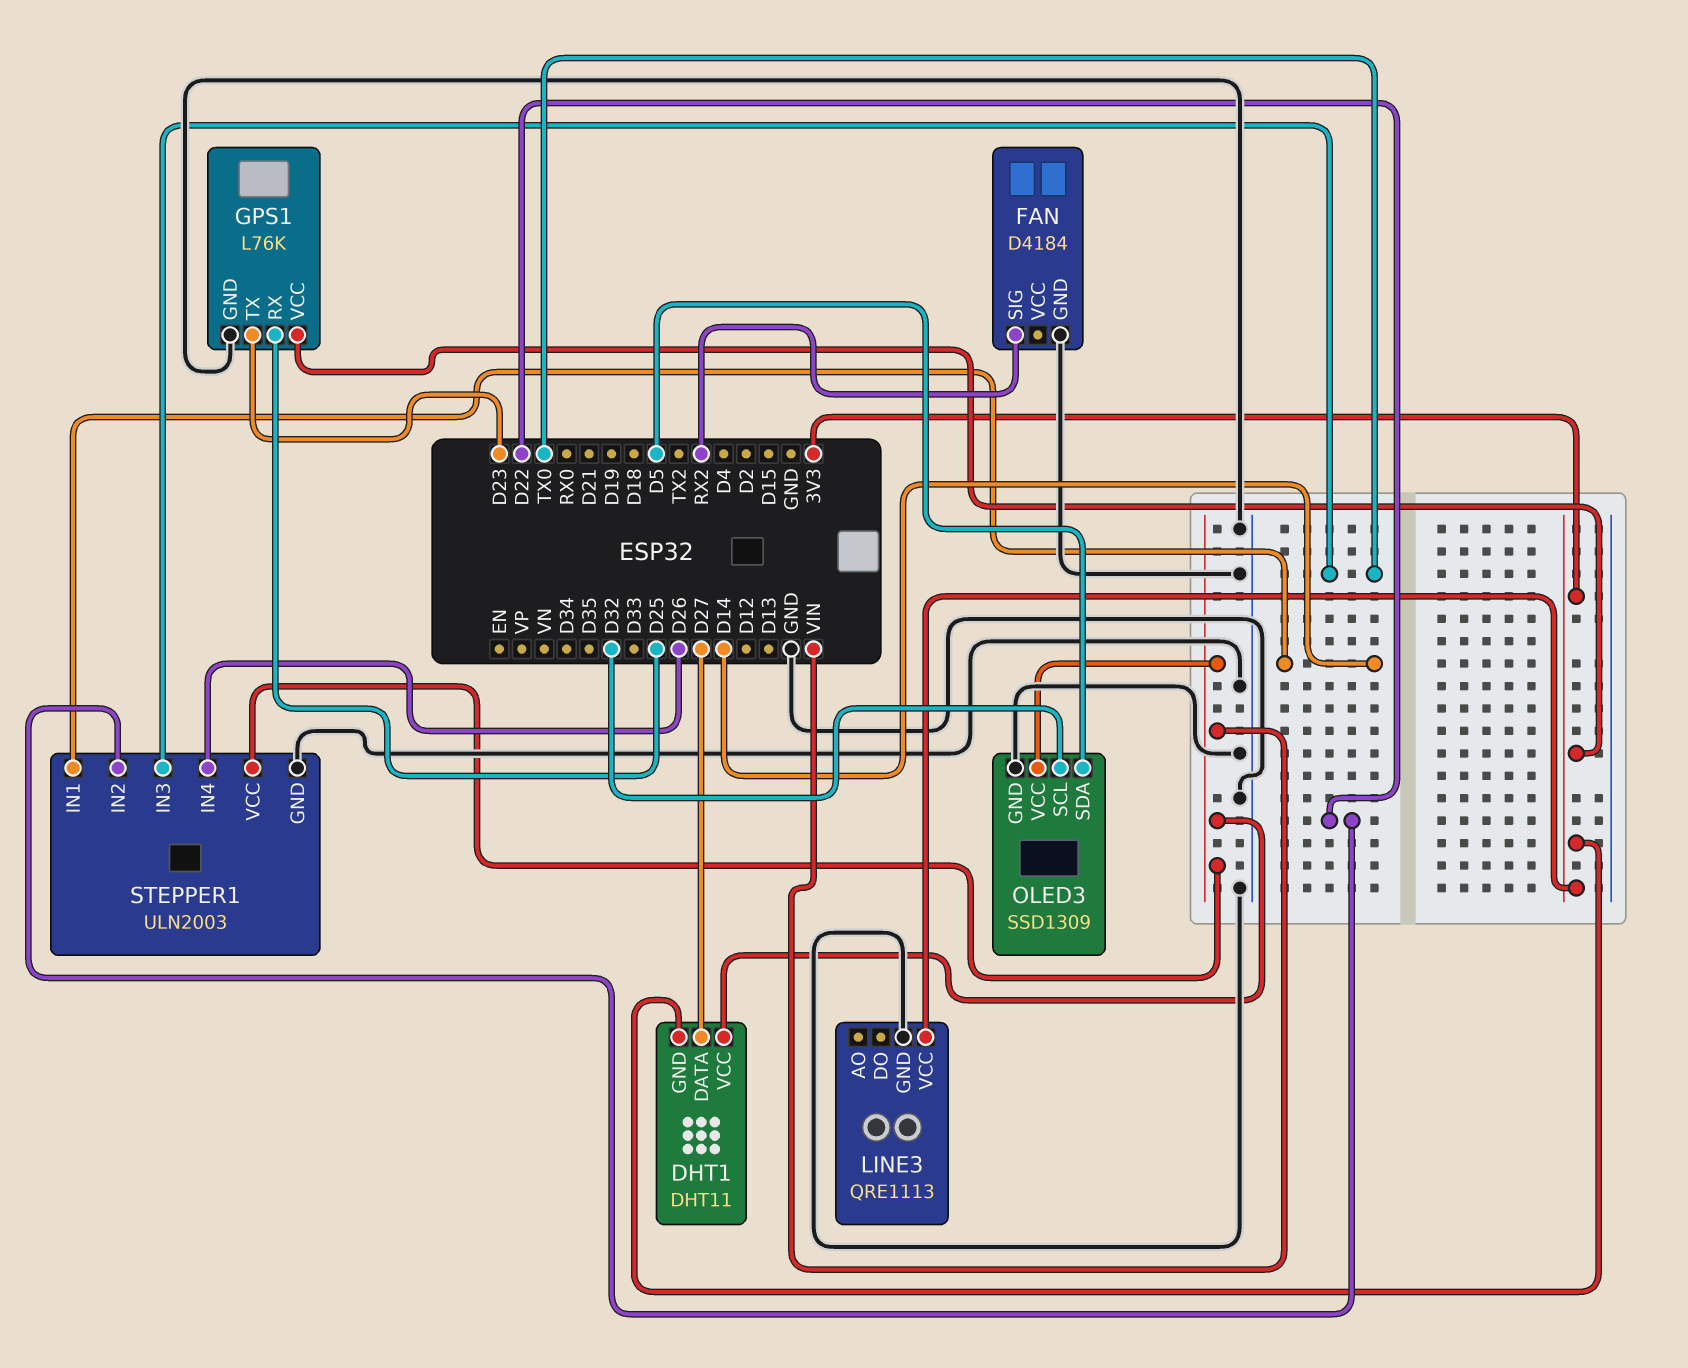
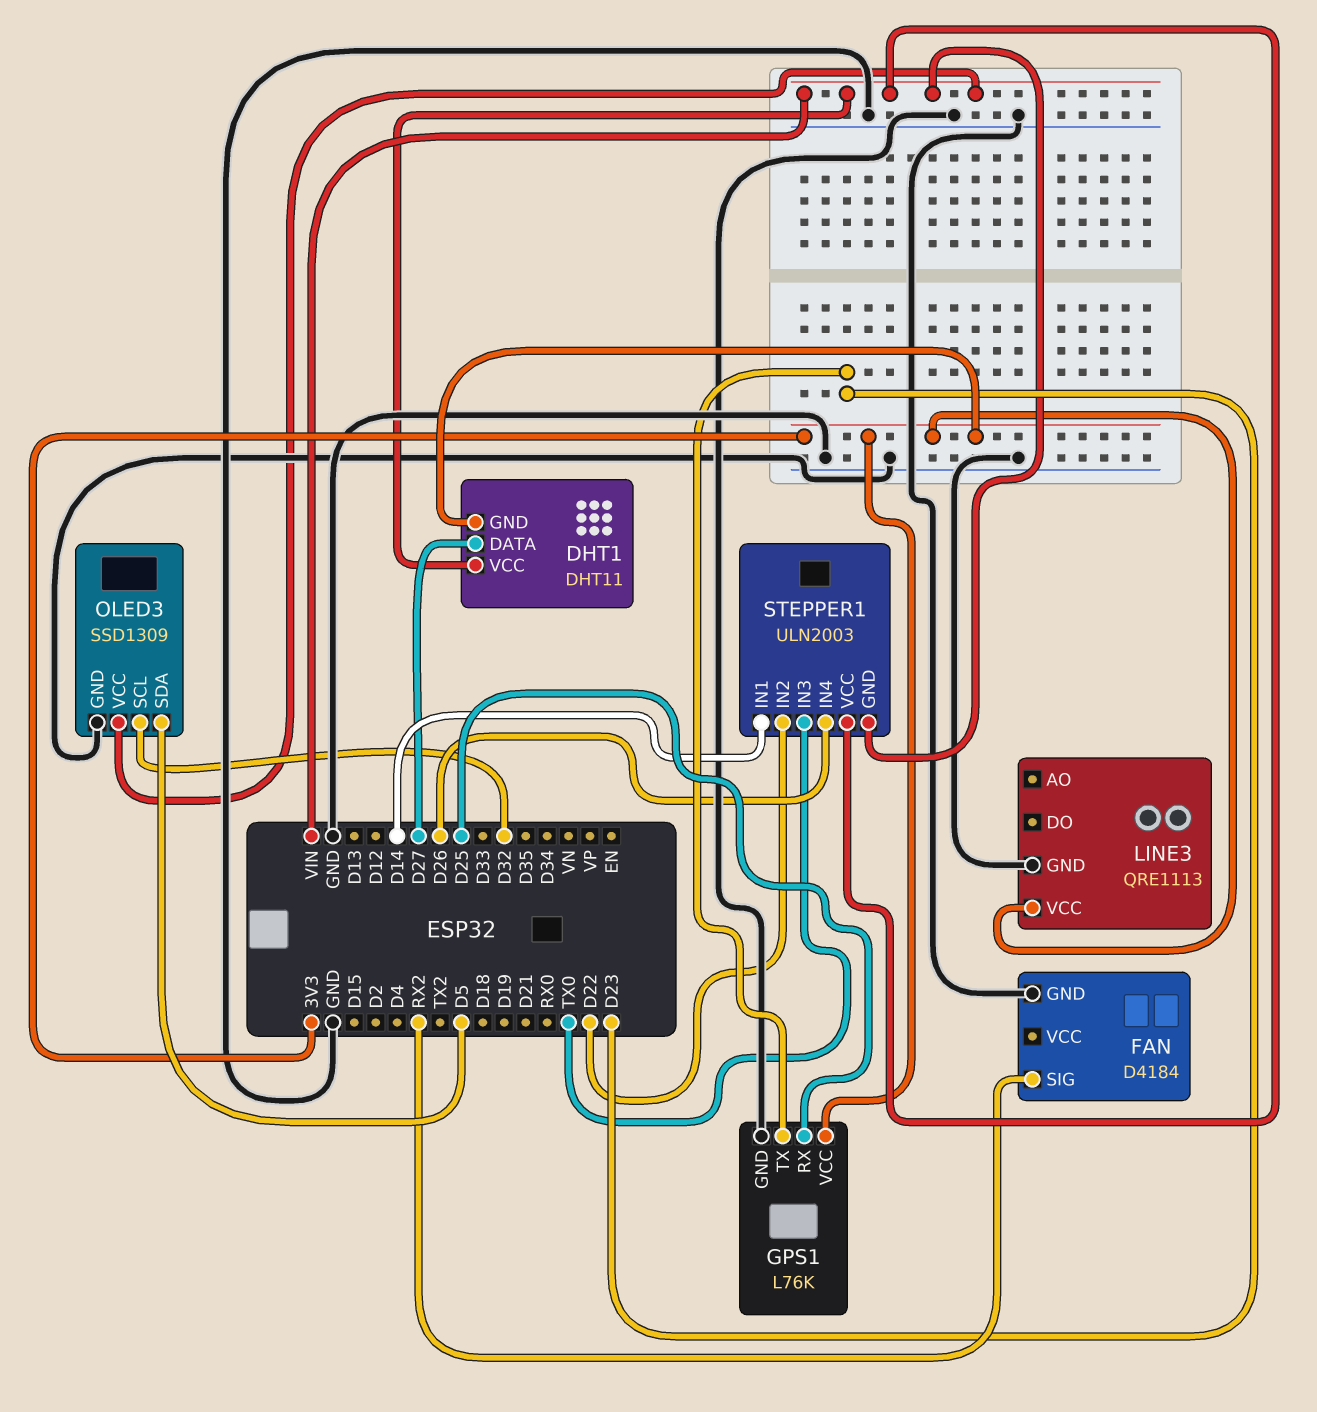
STEPPER1 pin GND: GND -> VIN

